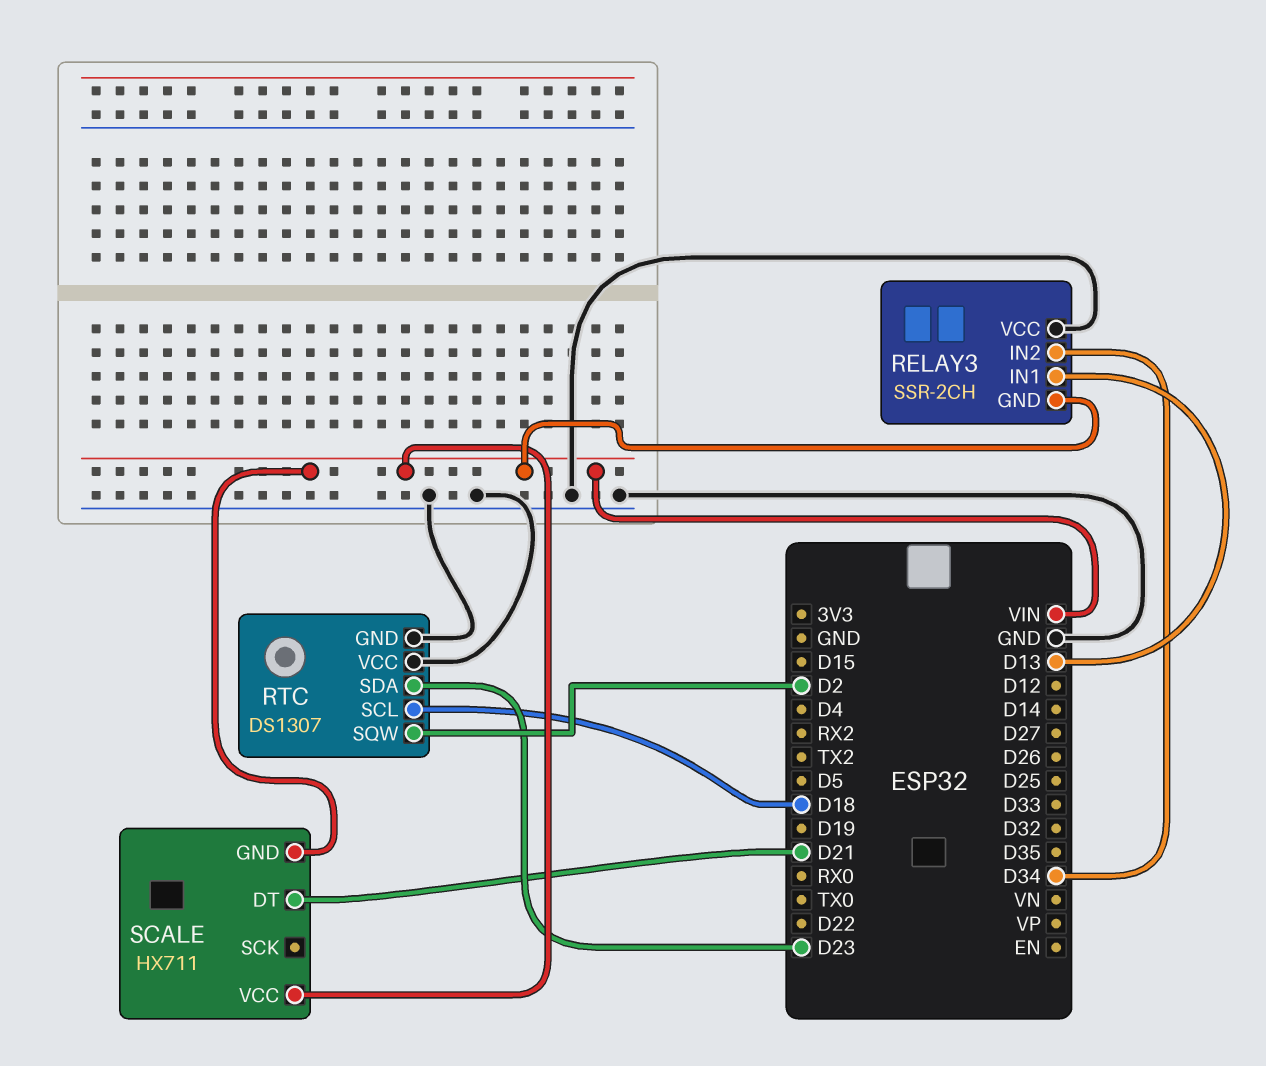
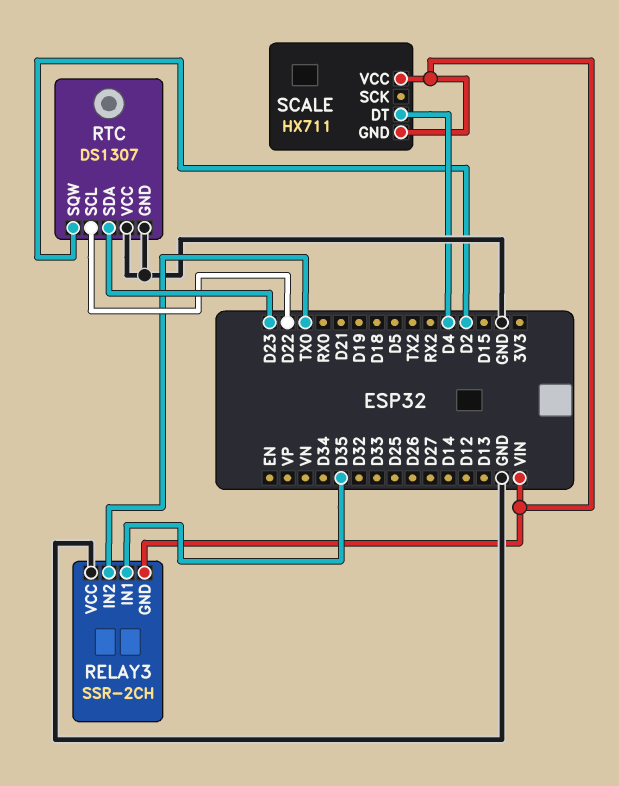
RELAY3 pin IN1: D13 -> D35
RELAY3 pin IN2: D34 -> TX0
RTC pin SCL: D18 -> D22
SCALE pin DT: D21 -> D4

